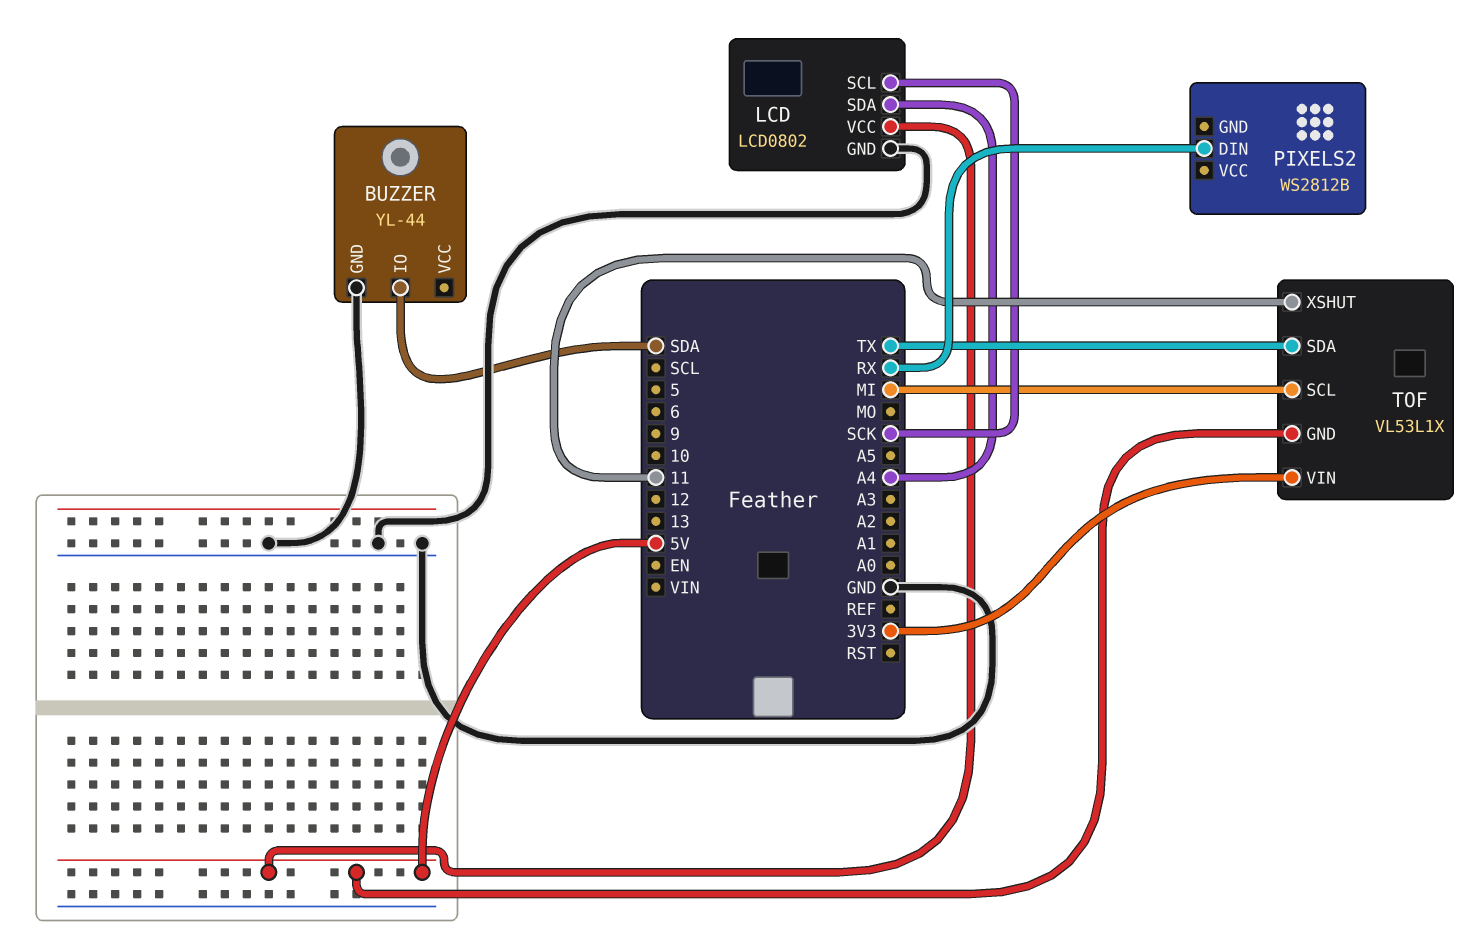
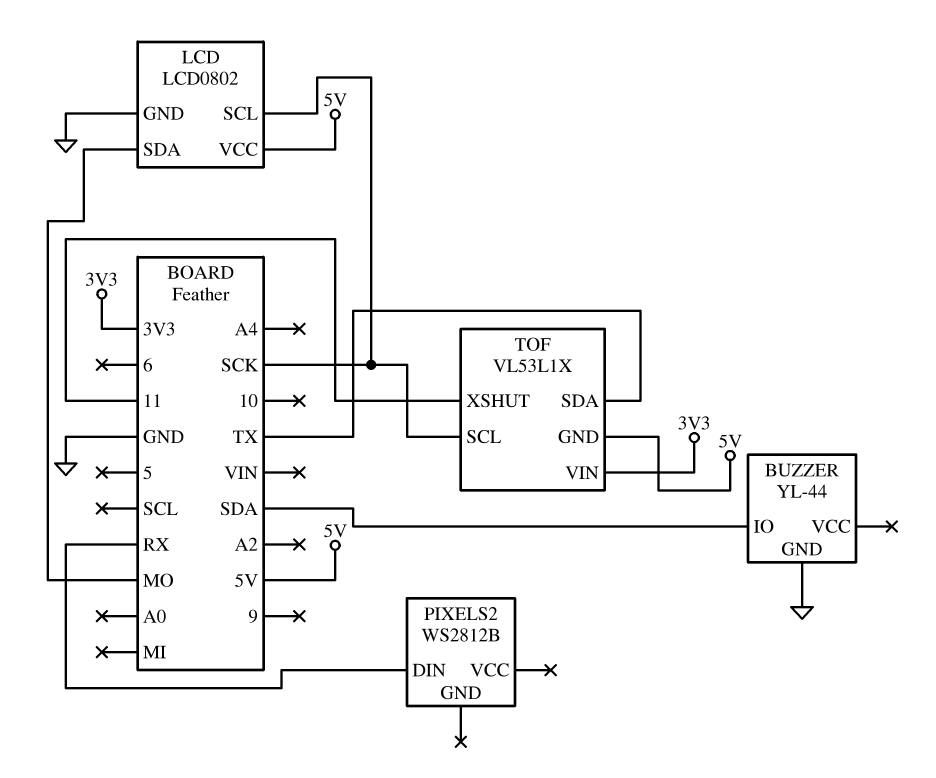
LCD pin SDA: A4 -> MO
TOF pin SCL: MI -> SCK

